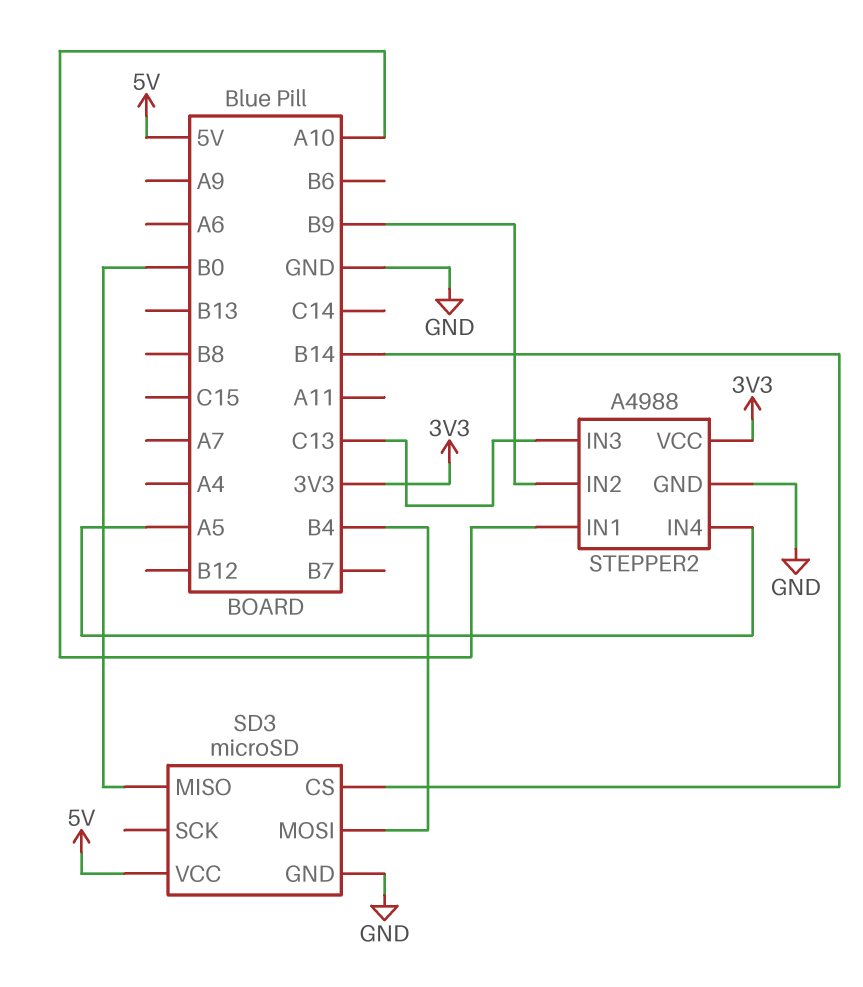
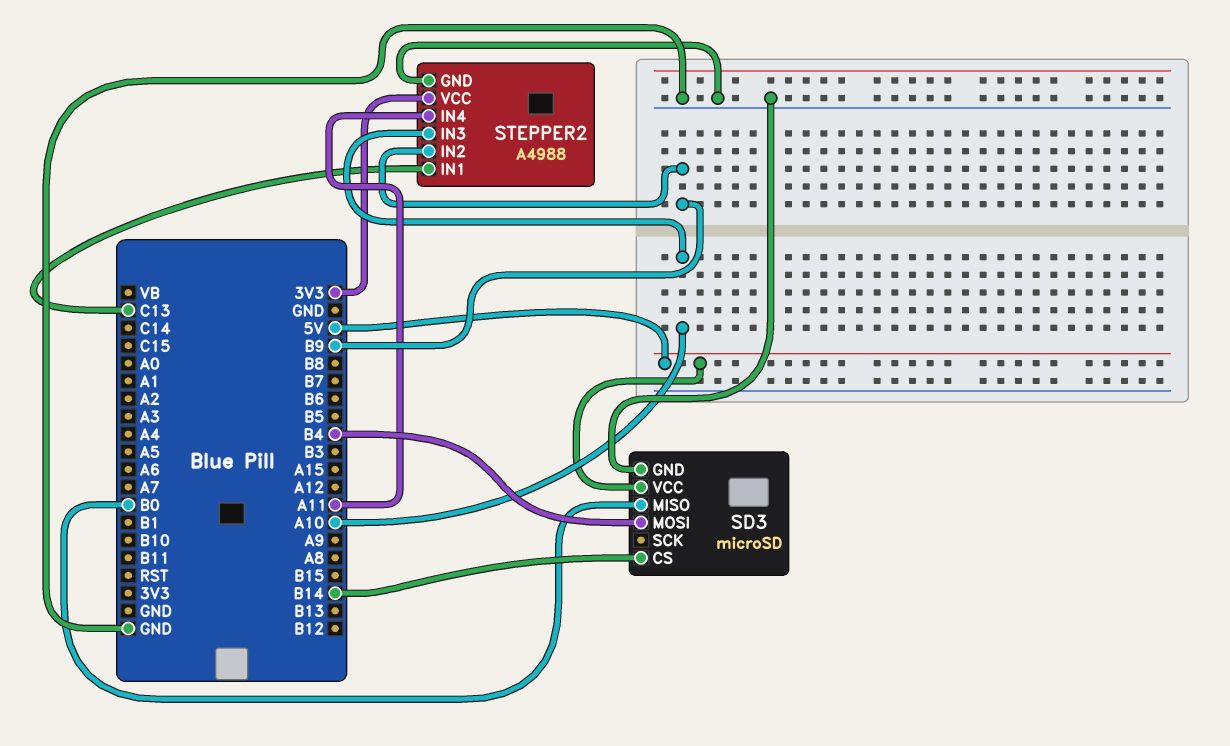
STEPPER2 pin IN1: A10 -> C13
STEPPER2 pin IN3: C13 -> A10
STEPPER2 pin IN4: A5 -> A11

